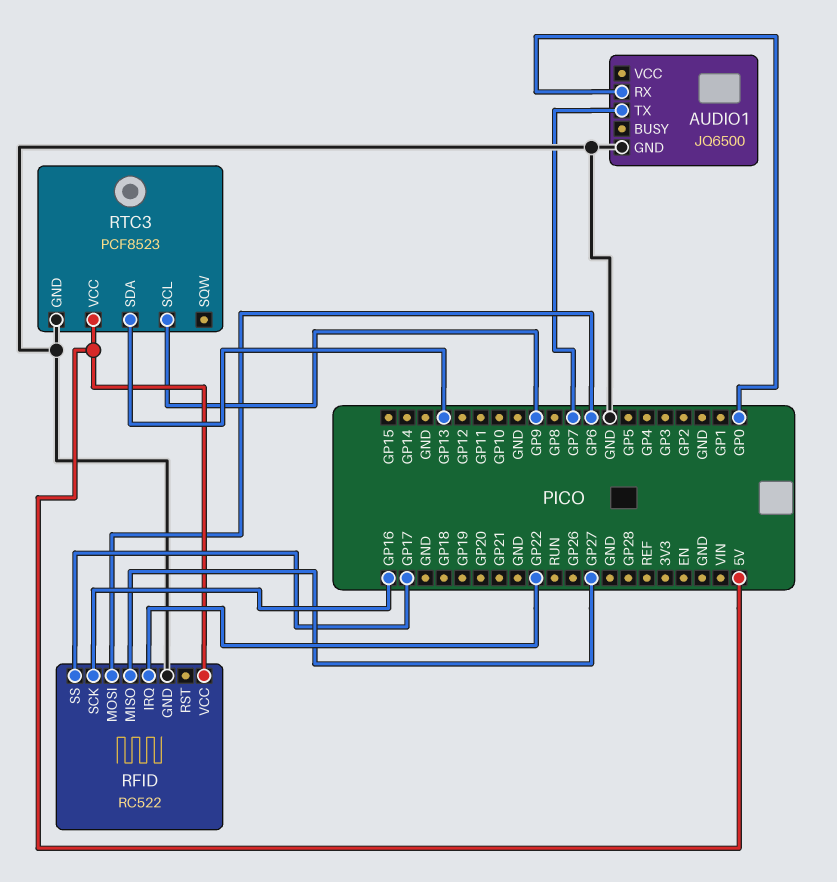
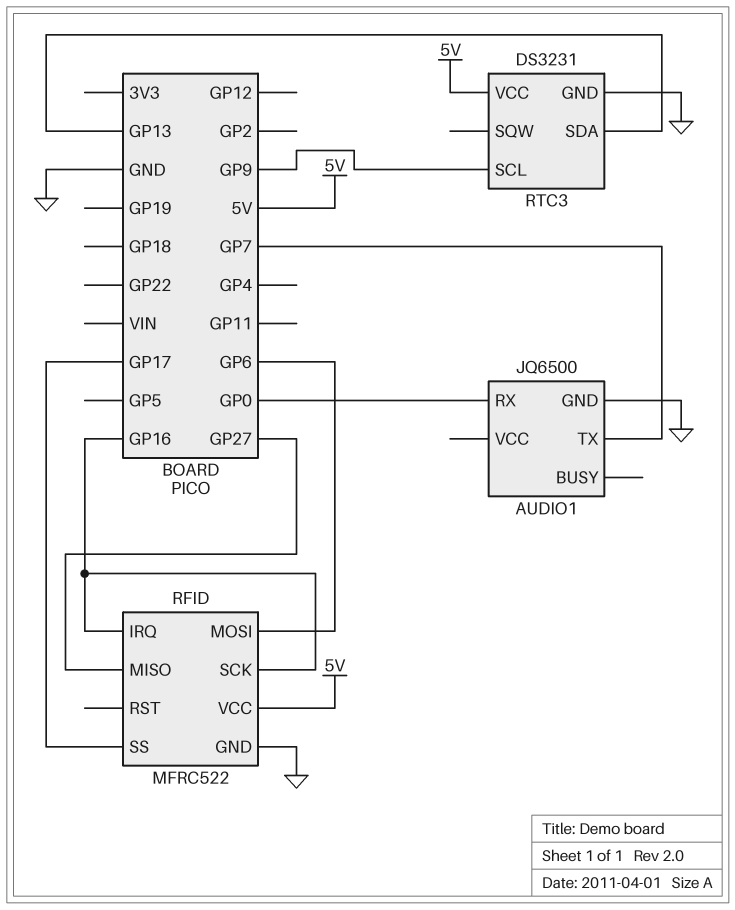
RFID: RC522 -> MFRC522
RFID pin IRQ: GP22 -> GP16
RTC3: PCF8523 -> DS3231

